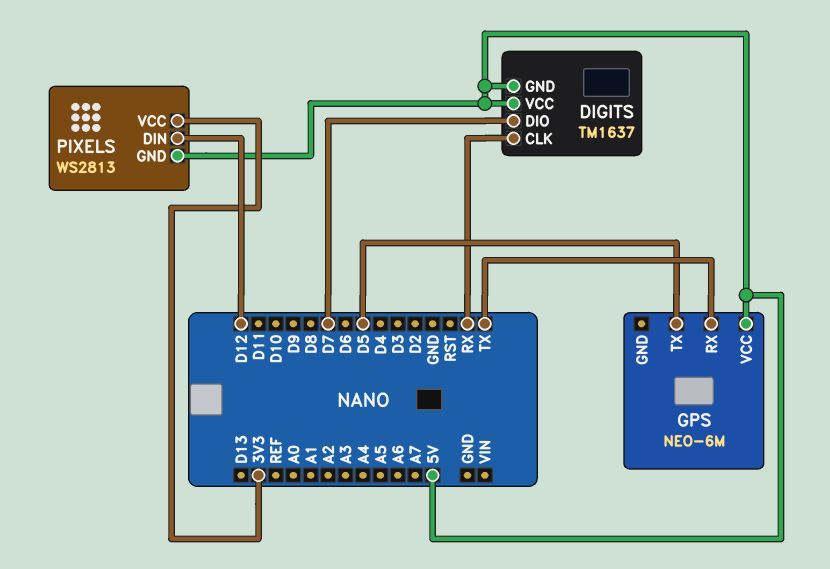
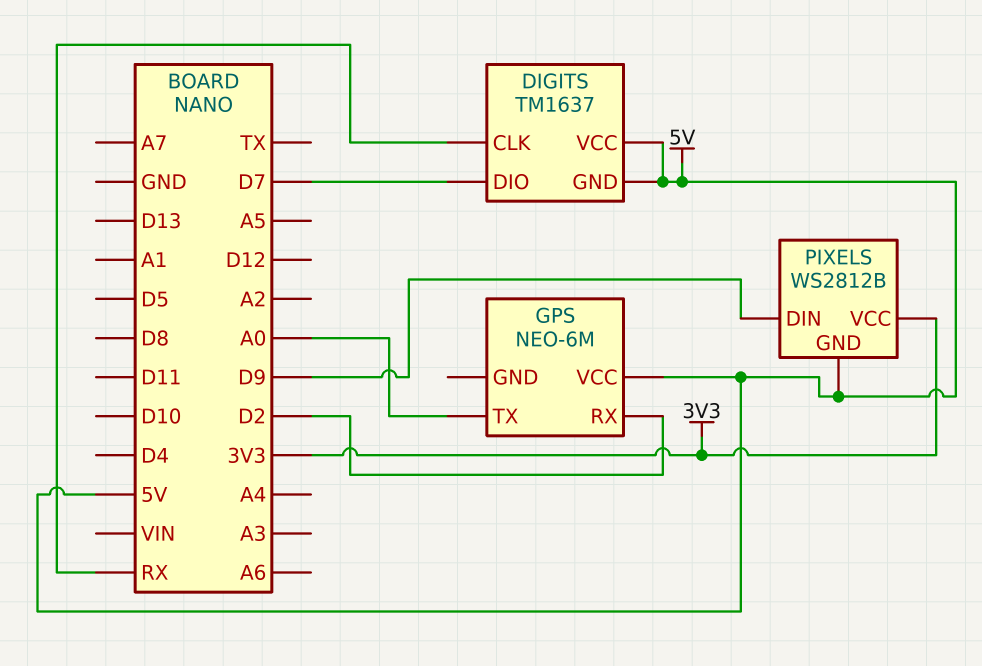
GPS pin RX: TX -> D2
GPS pin TX: D5 -> A0
PIXELS: WS2813 -> WS2812B
PIXELS pin DIN: D12 -> D9

